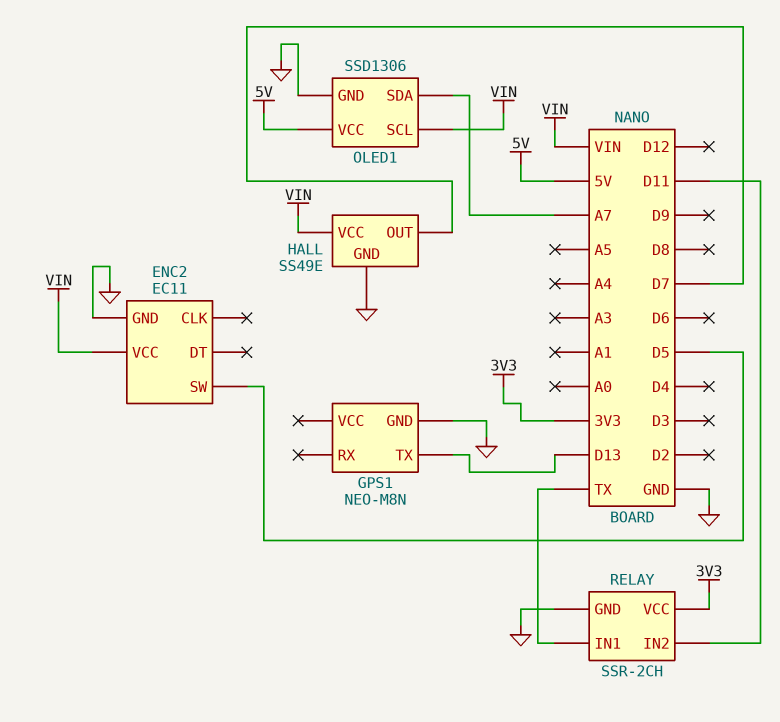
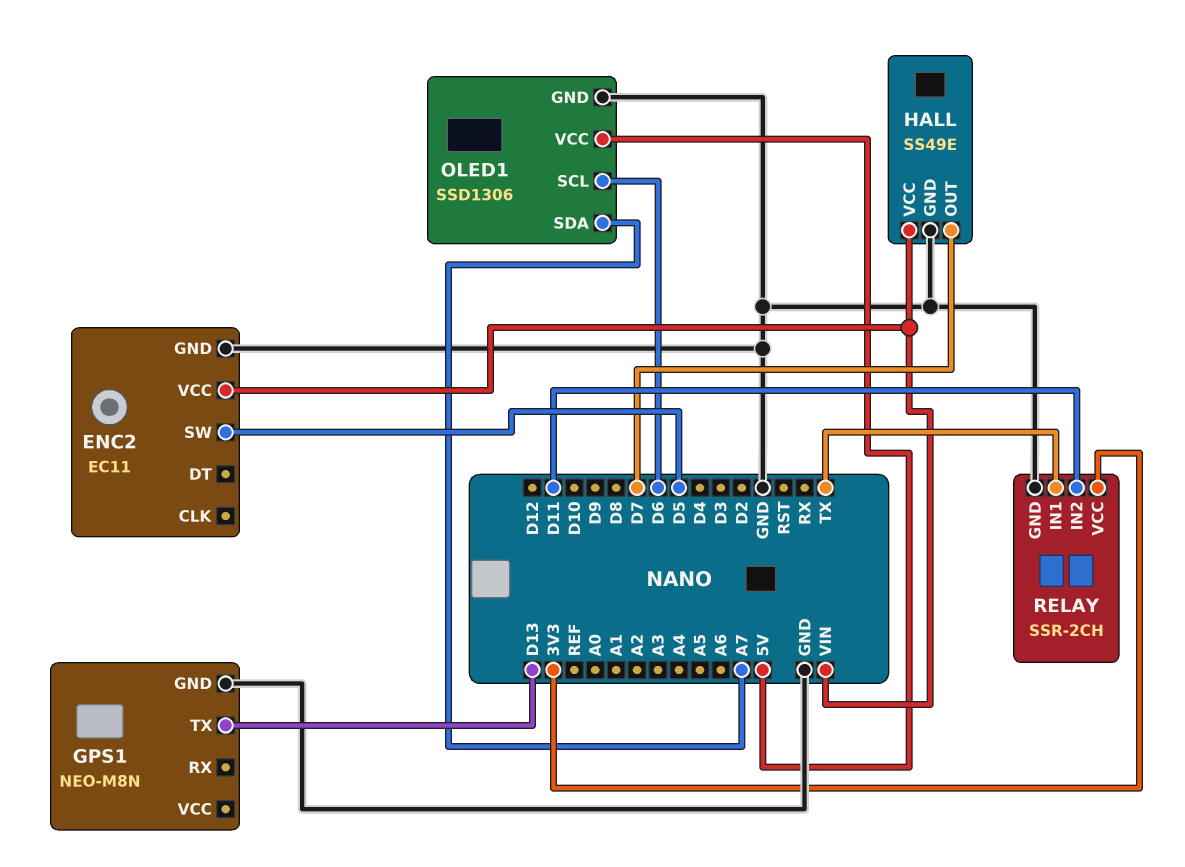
OLED1 pin SCL: VIN -> D6

